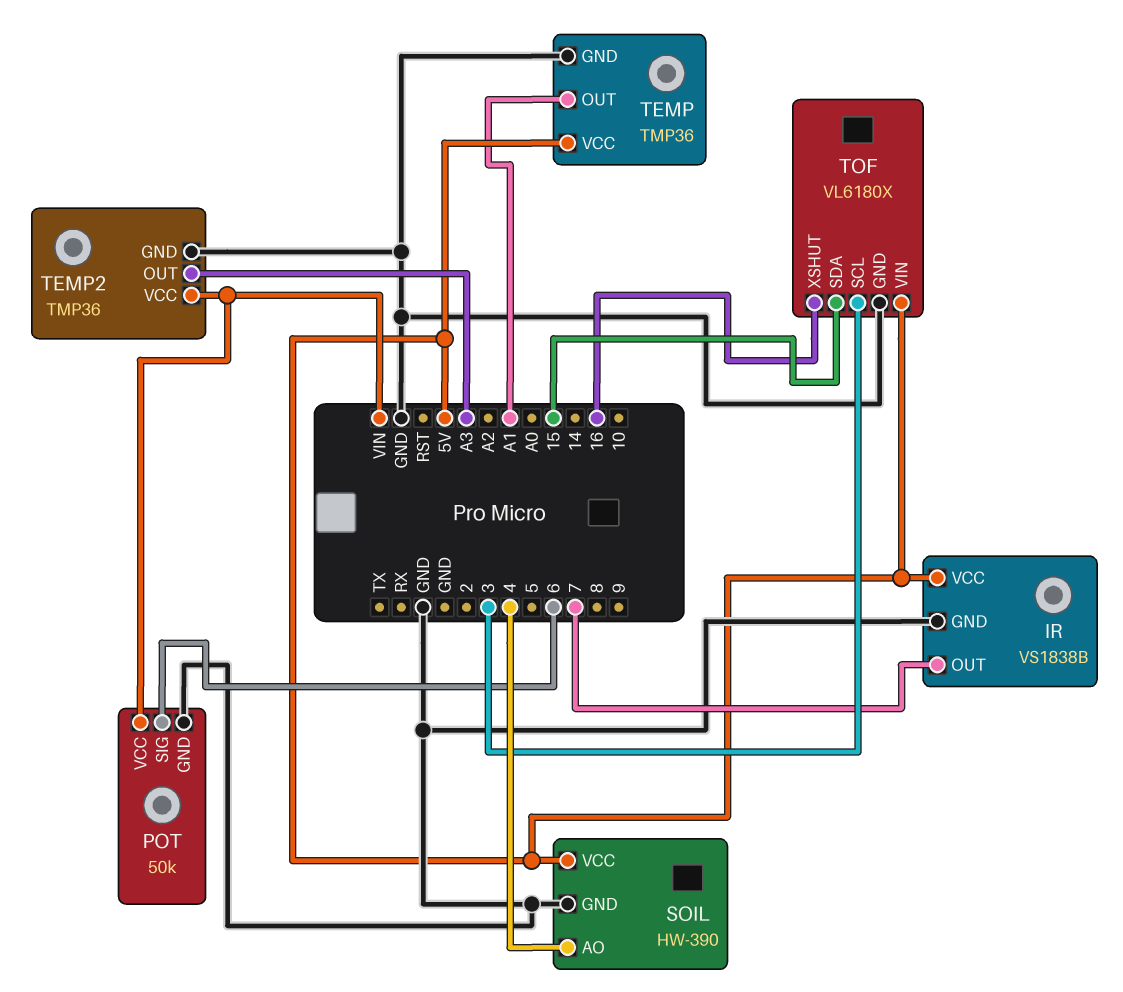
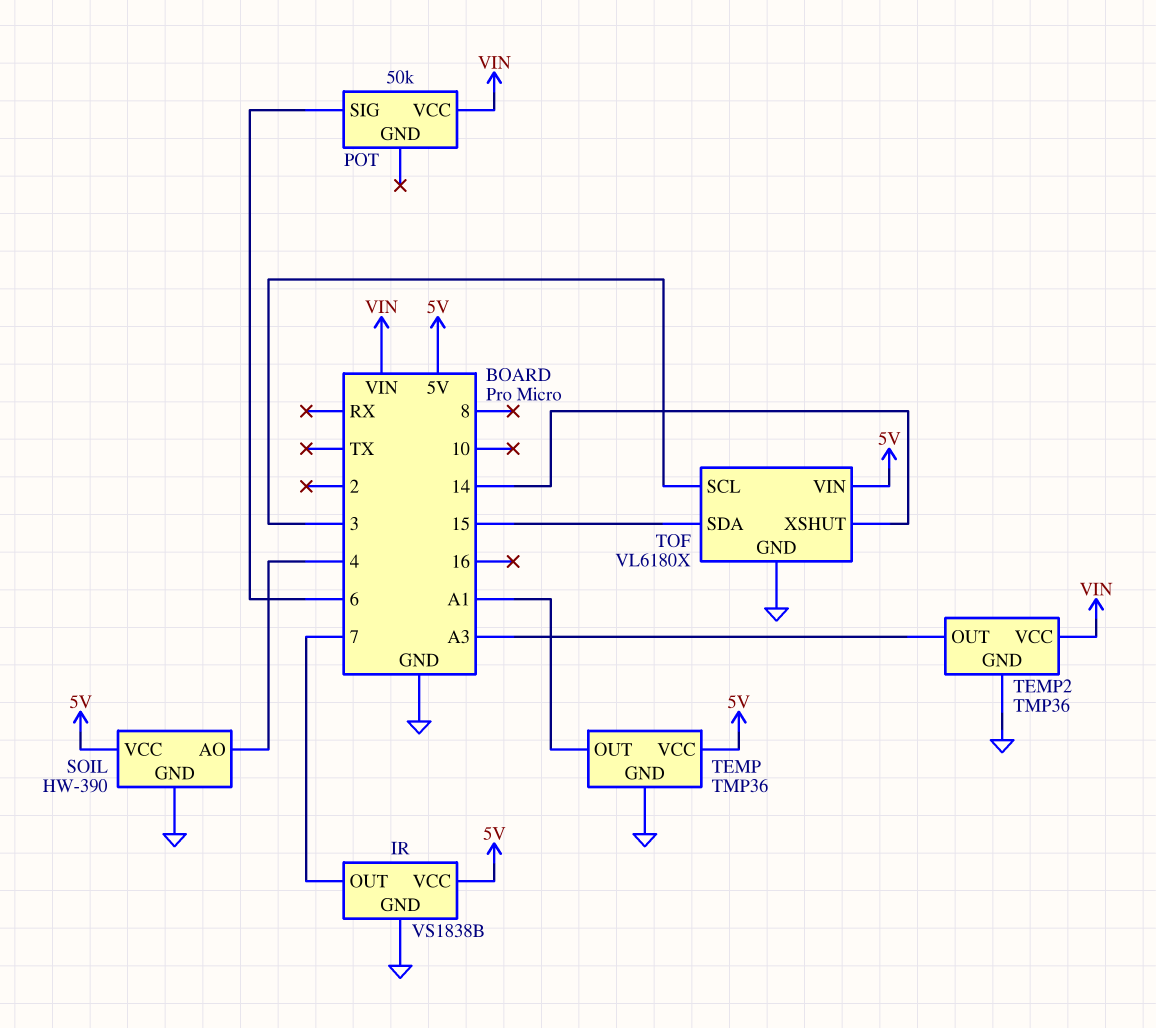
POT pin GND: GND -> none
TOF pin XSHUT: 16 -> 14

